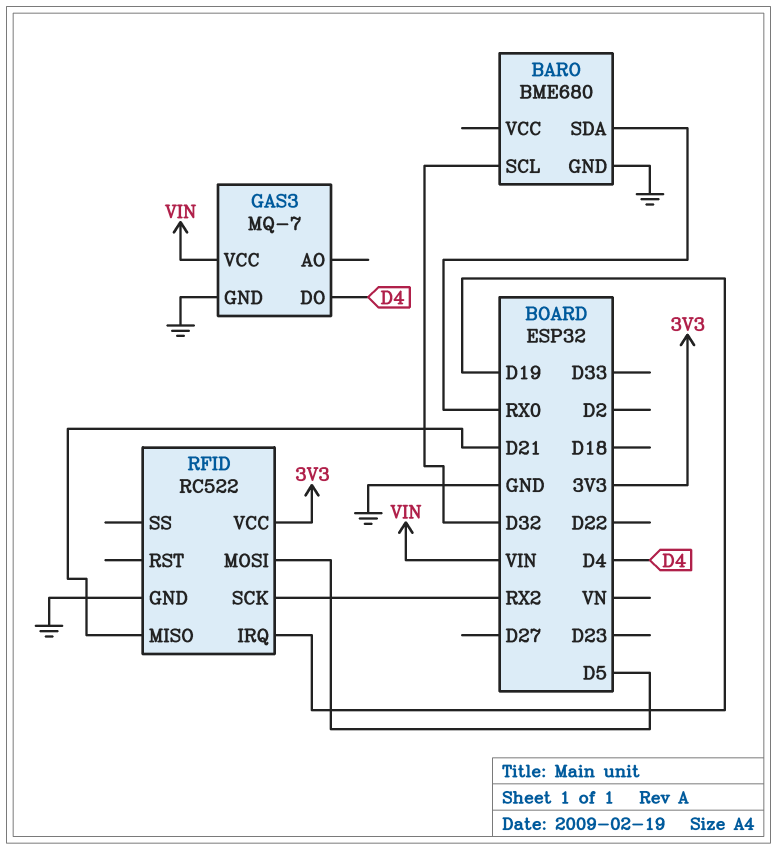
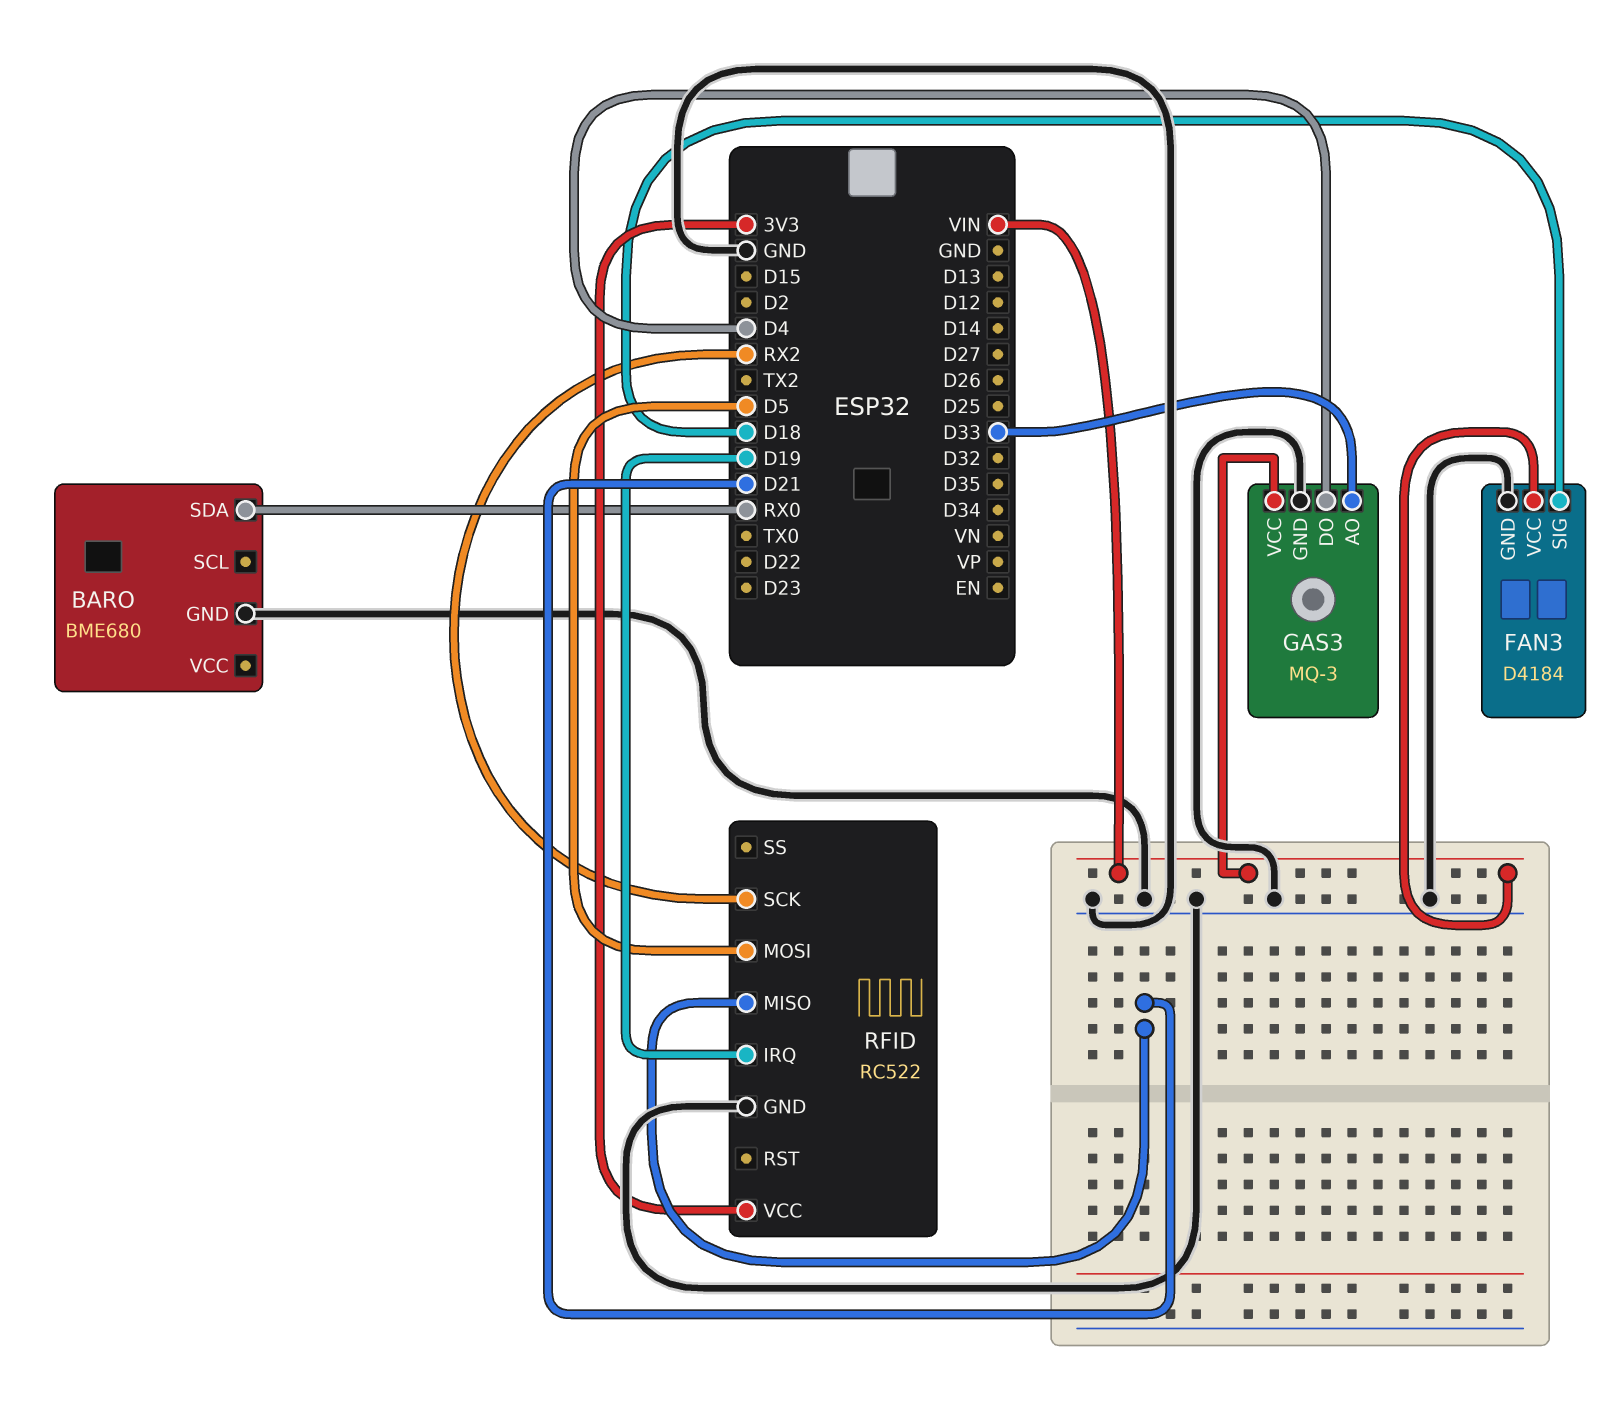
BARO pin SCL: D32 -> none
FAN3: none -> D4184
FAN3 pin GND: none -> GND
FAN3 pin SIG: none -> D18
FAN3 pin VCC: none -> VIN
GAS3: MQ-7 -> MQ-3
GAS3 pin AO: none -> D33

